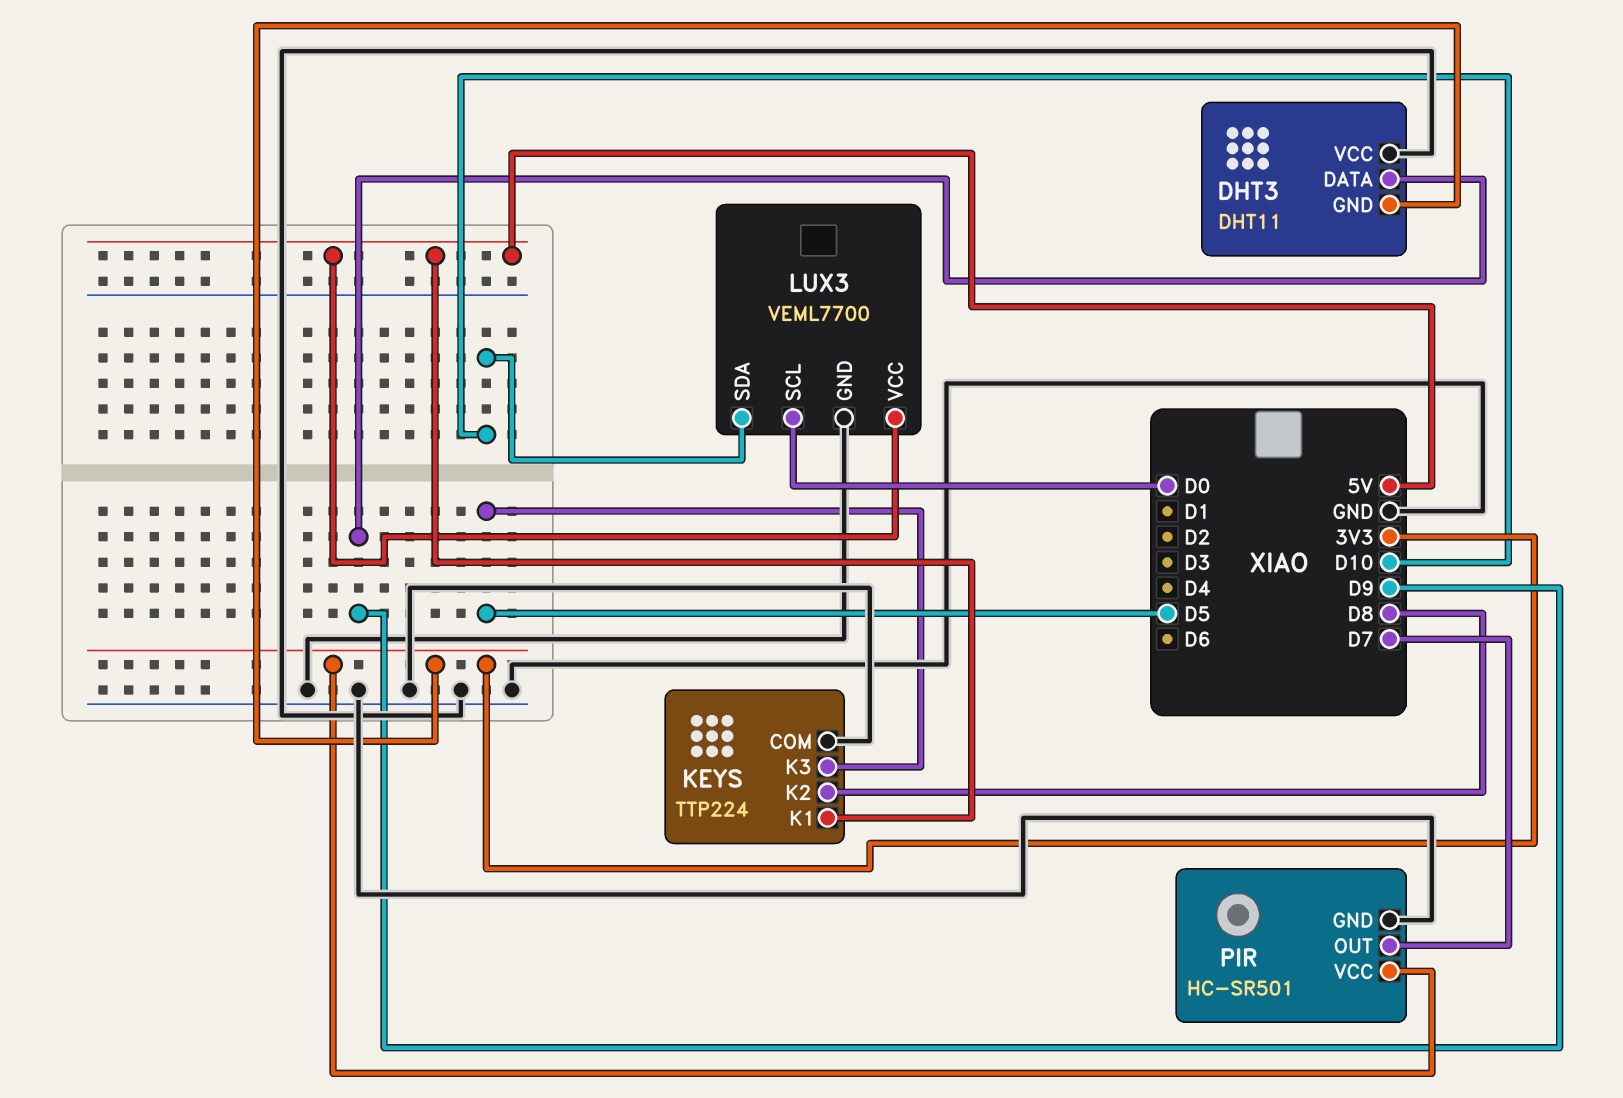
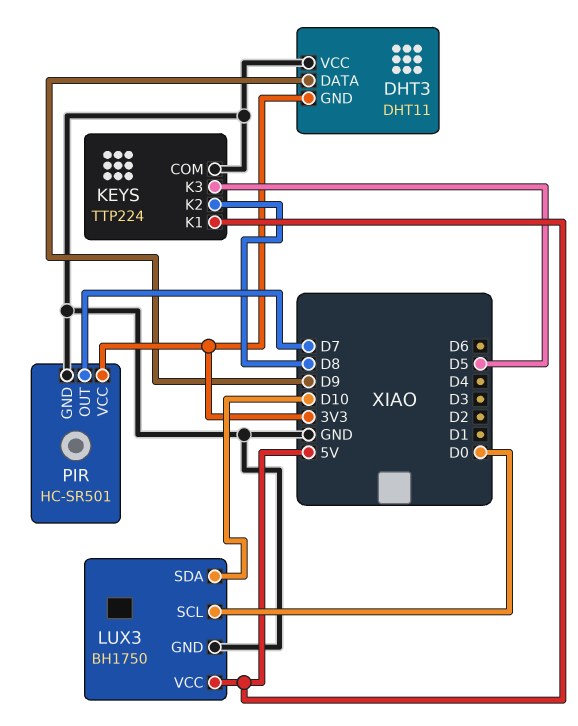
LUX3: VEML7700 -> BH1750

